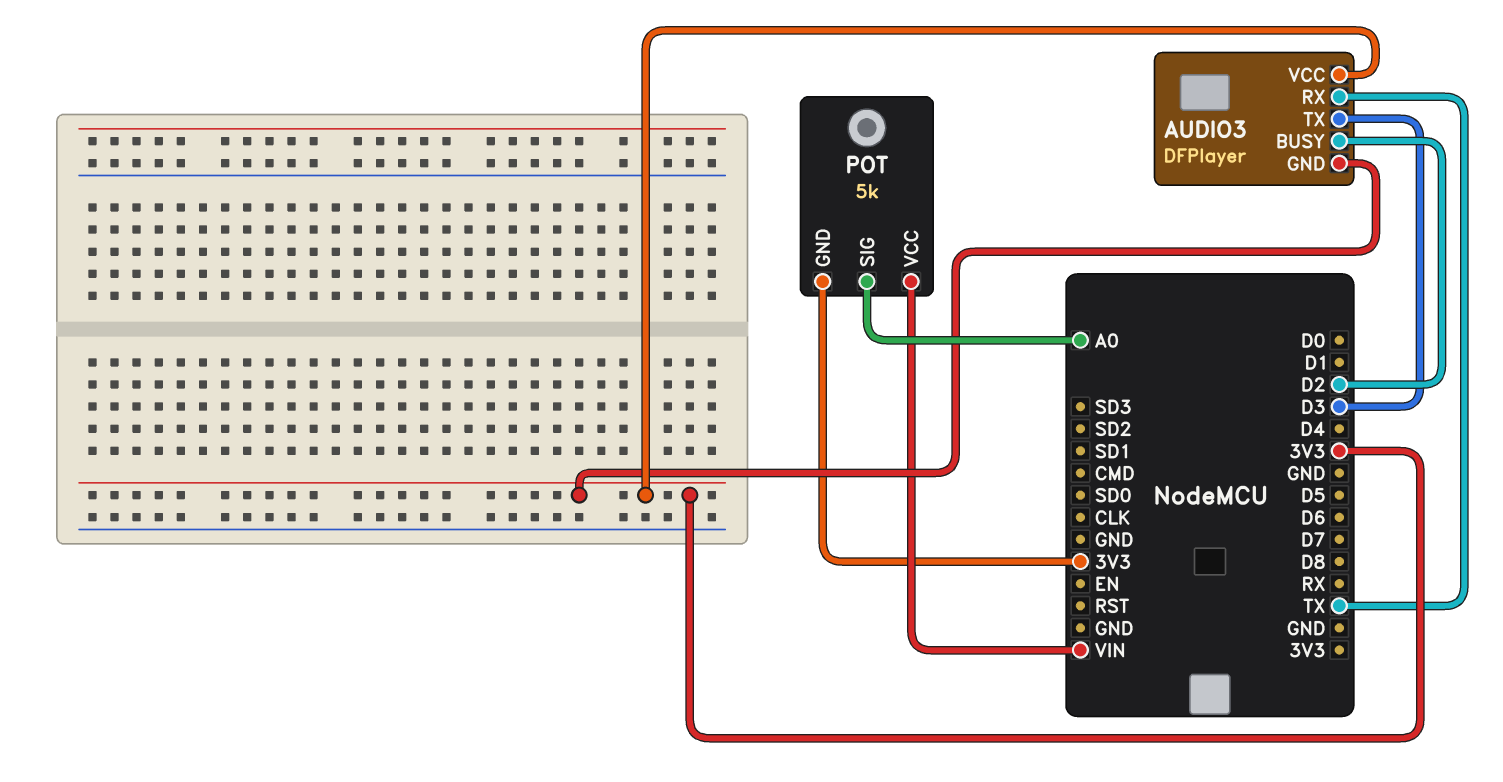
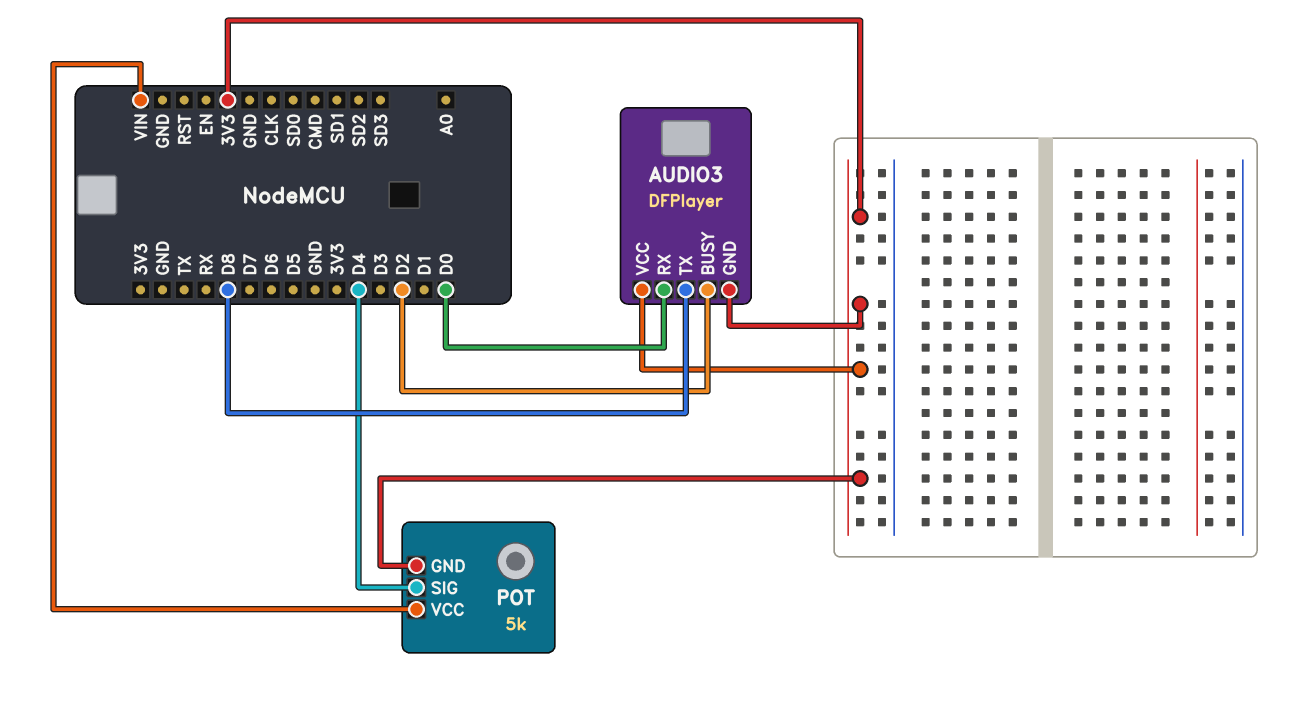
AUDIO3 pin RX: TX -> D0
AUDIO3 pin TX: D3 -> D8
POT pin SIG: A0 -> D4

